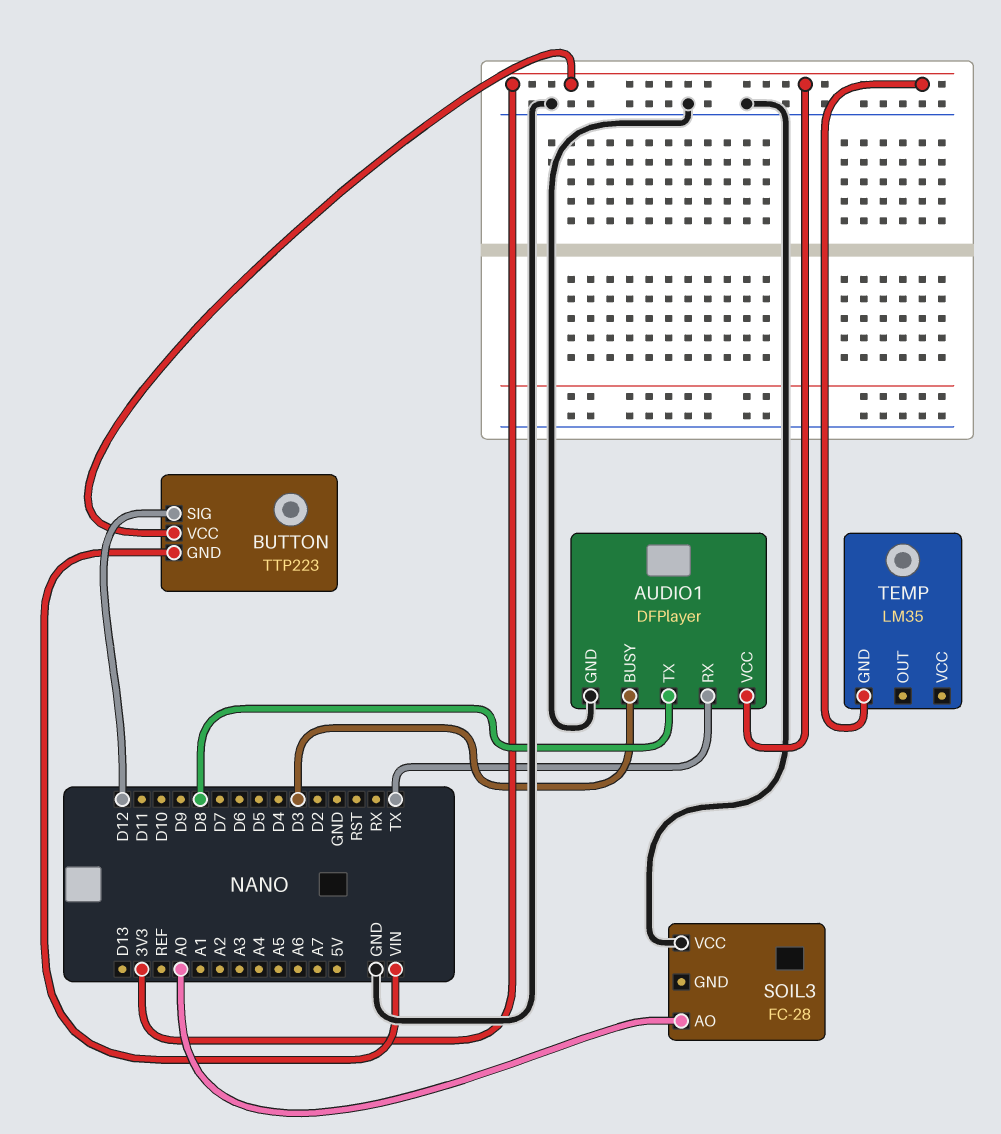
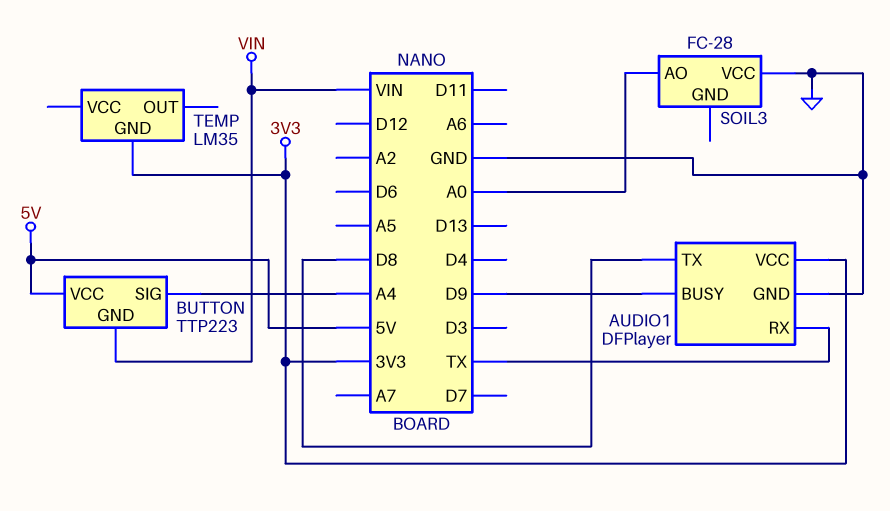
AUDIO1 pin BUSY: D3 -> D9
BUTTON pin SIG: D12 -> A4
BUTTON pin VCC: 3V3 -> 5V

